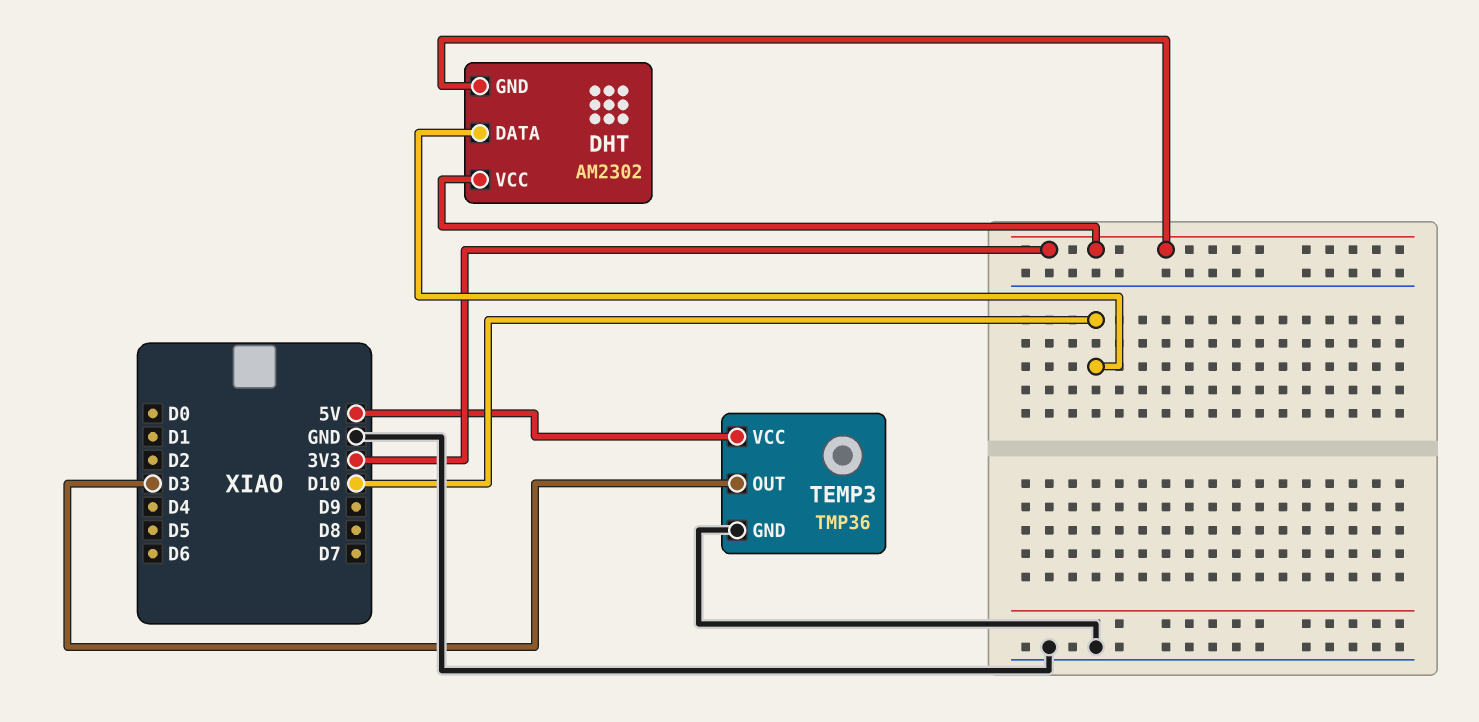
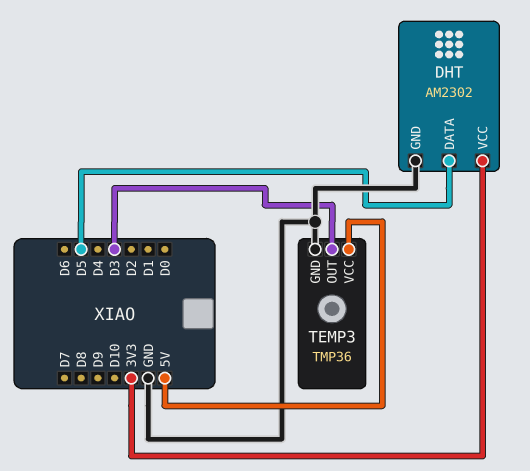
DHT pin DATA: D10 -> D5
DHT pin GND: 3V3 -> GND

